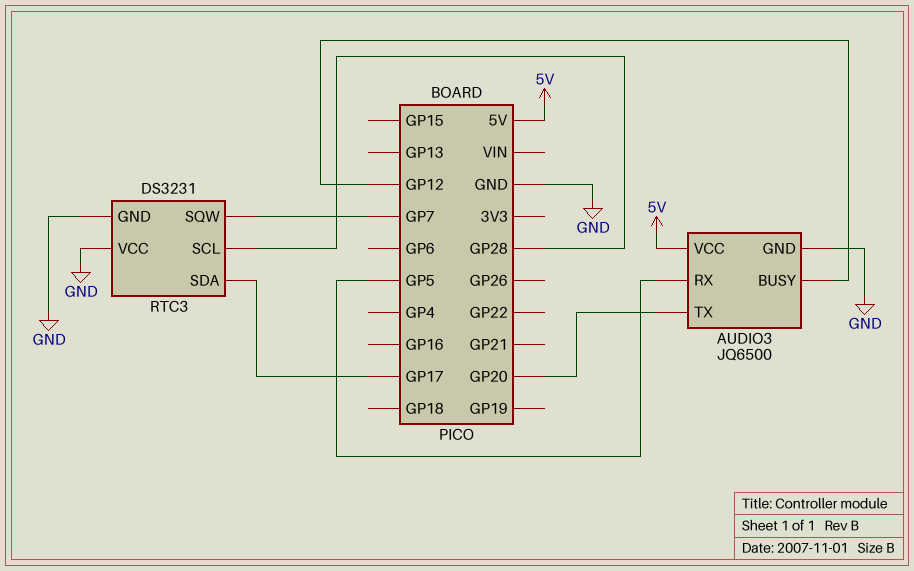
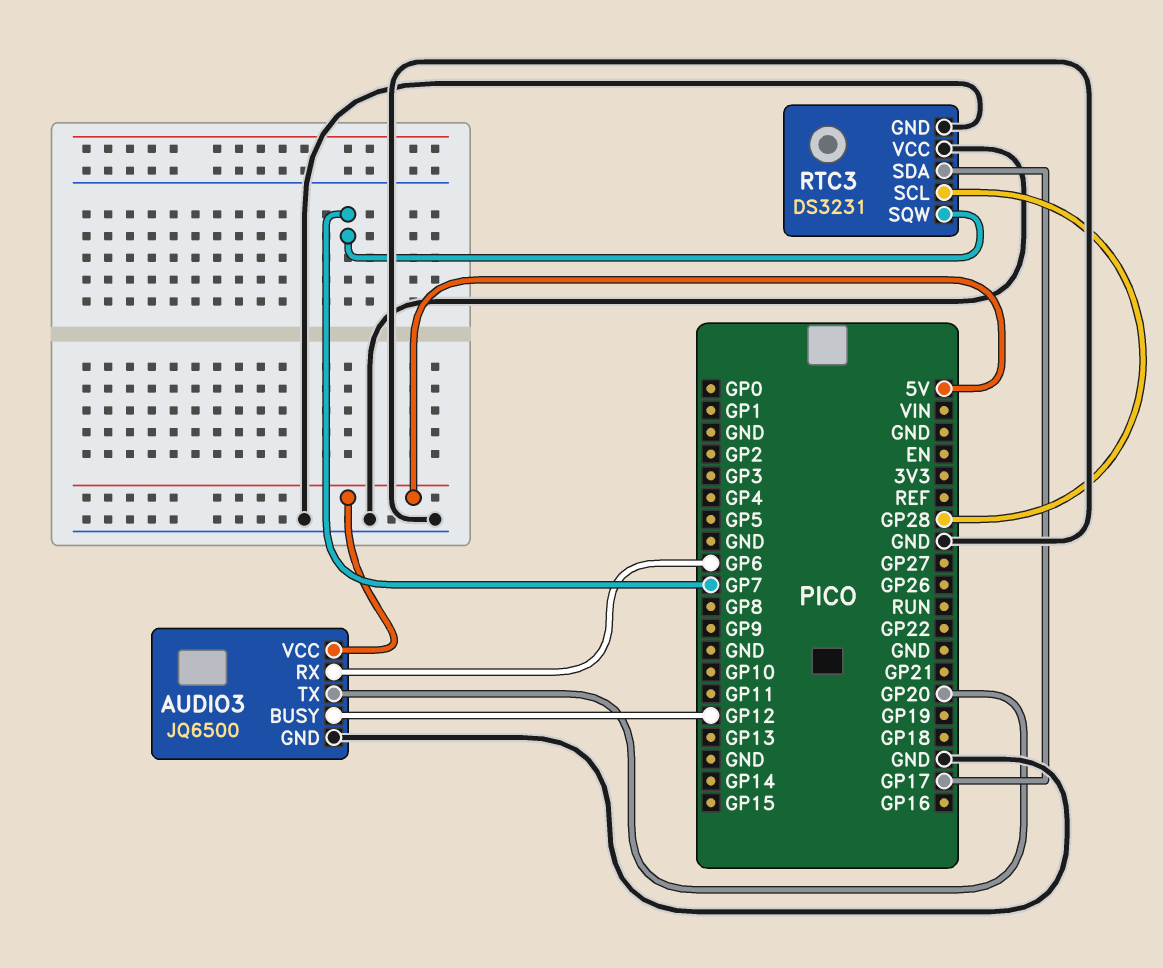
AUDIO3 pin RX: GP5 -> GP6

